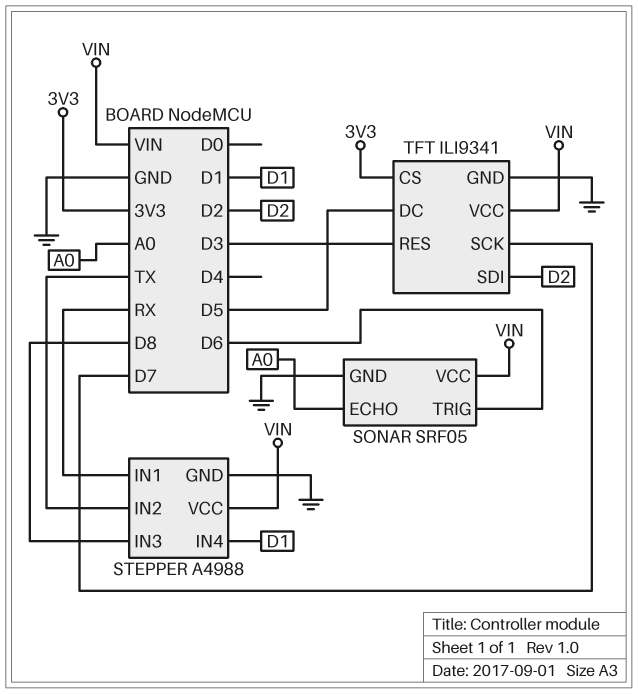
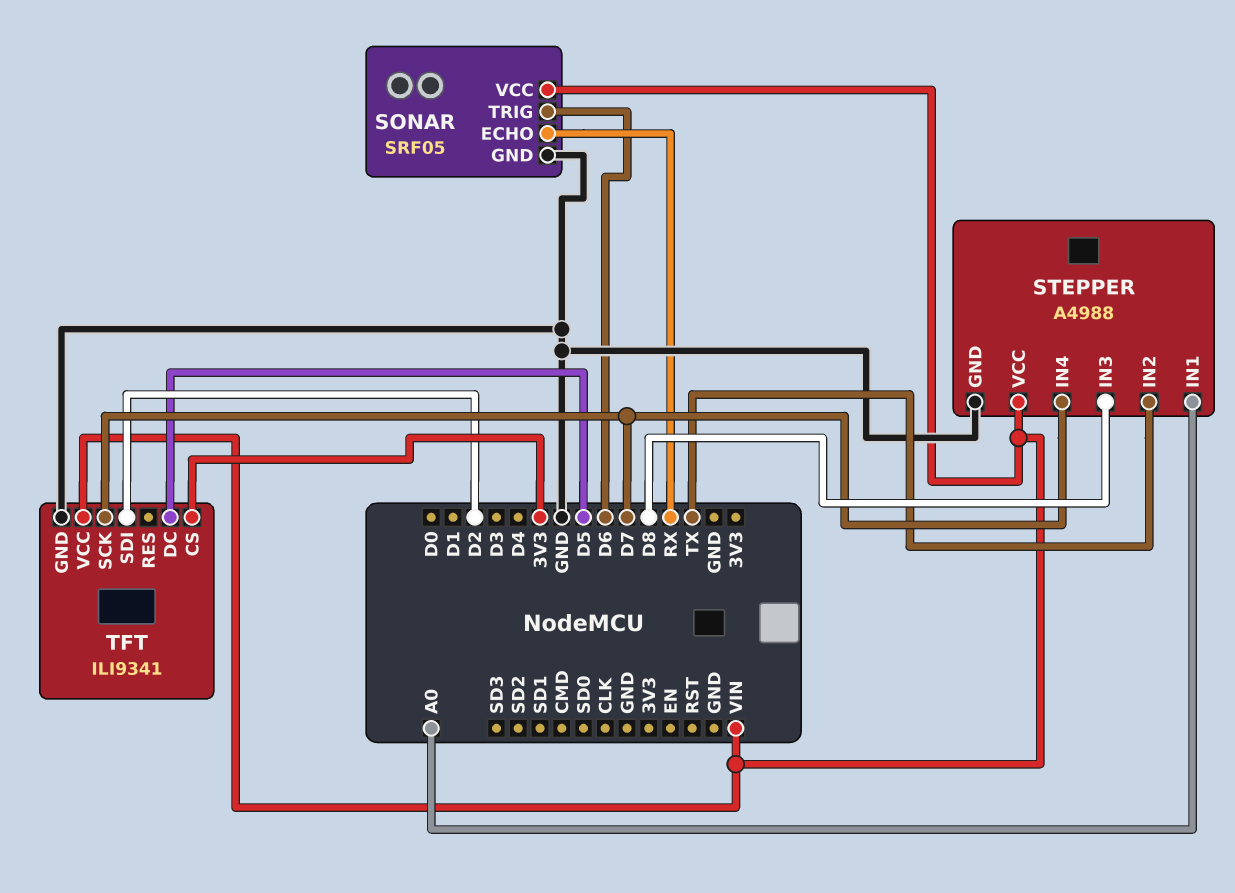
SONAR pin ECHO: A0 -> RX
STEPPER pin IN1: RX -> A0
STEPPER pin IN4: D1 -> D7
TFT pin RES: D3 -> none

